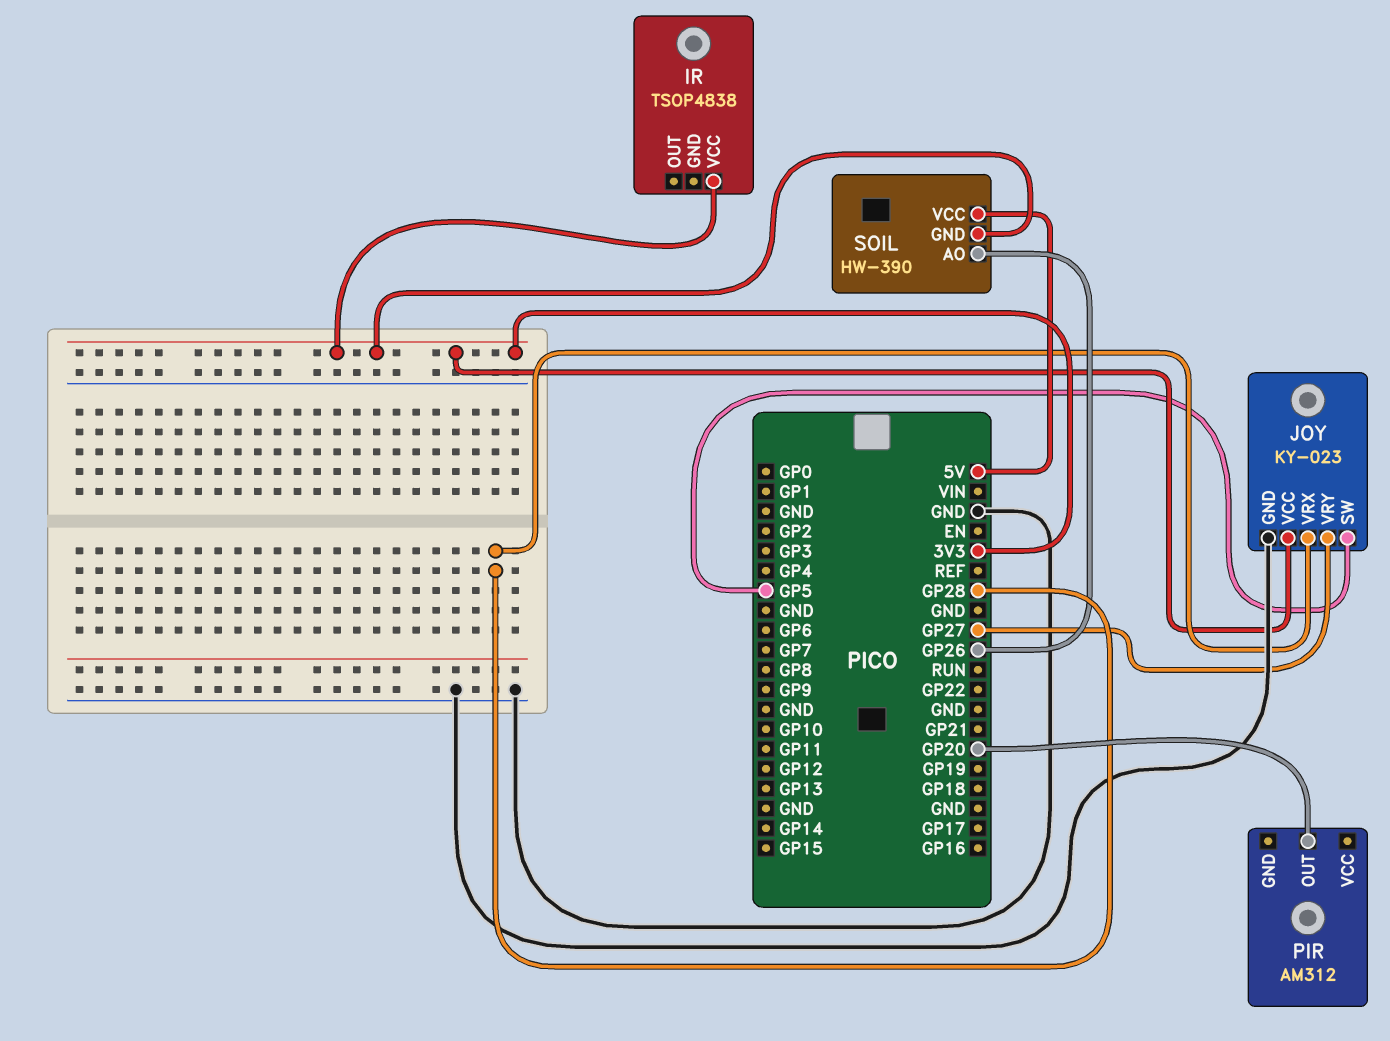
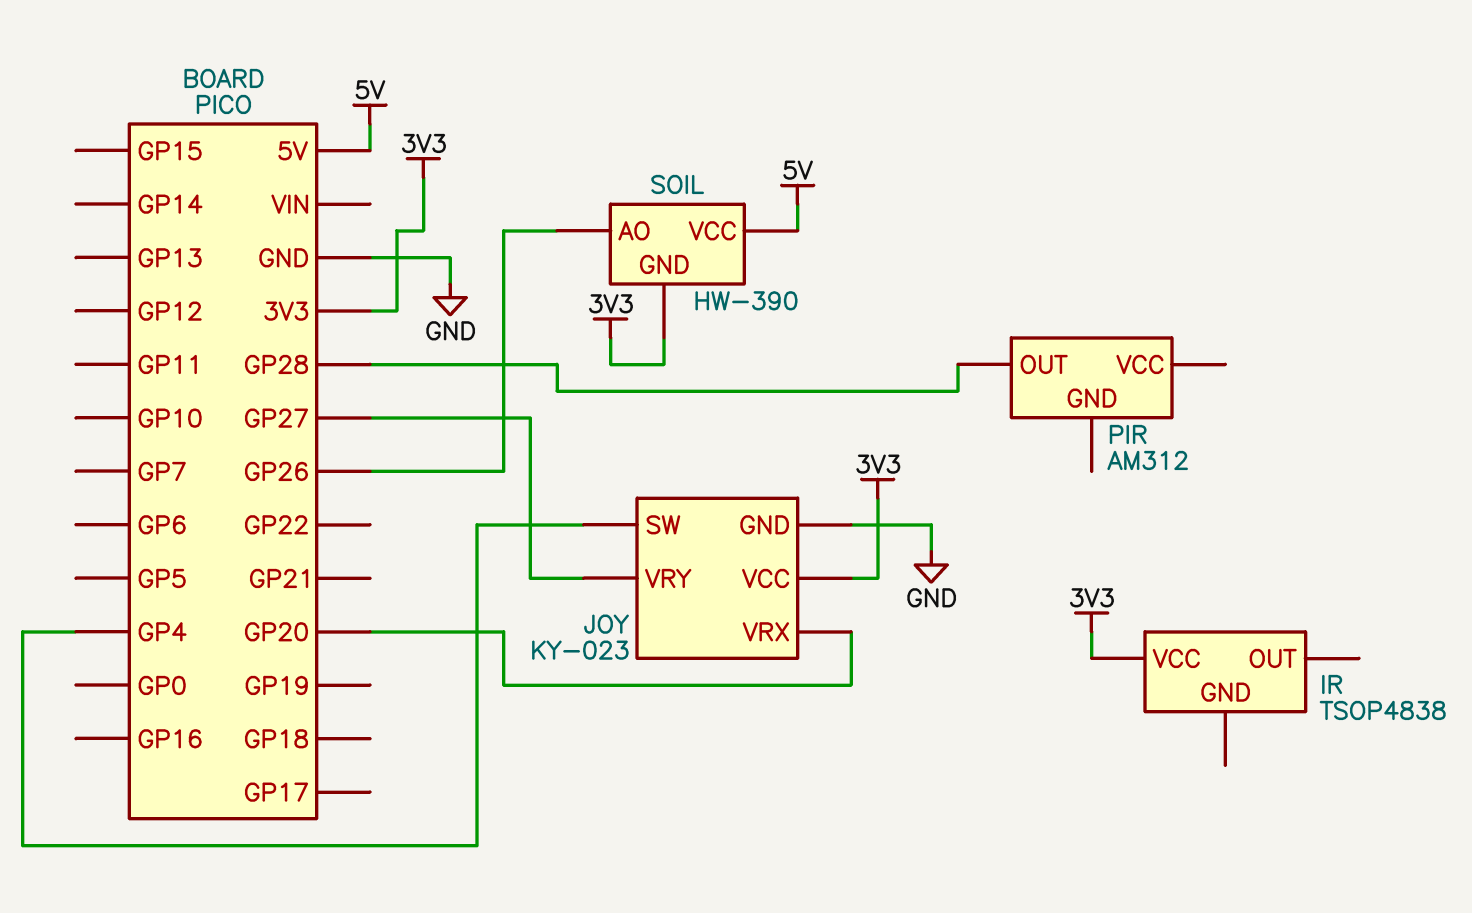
JOY pin SW: GP5 -> GP4
JOY pin VRX: GP28 -> GP20
PIR pin OUT: GP20 -> GP28

